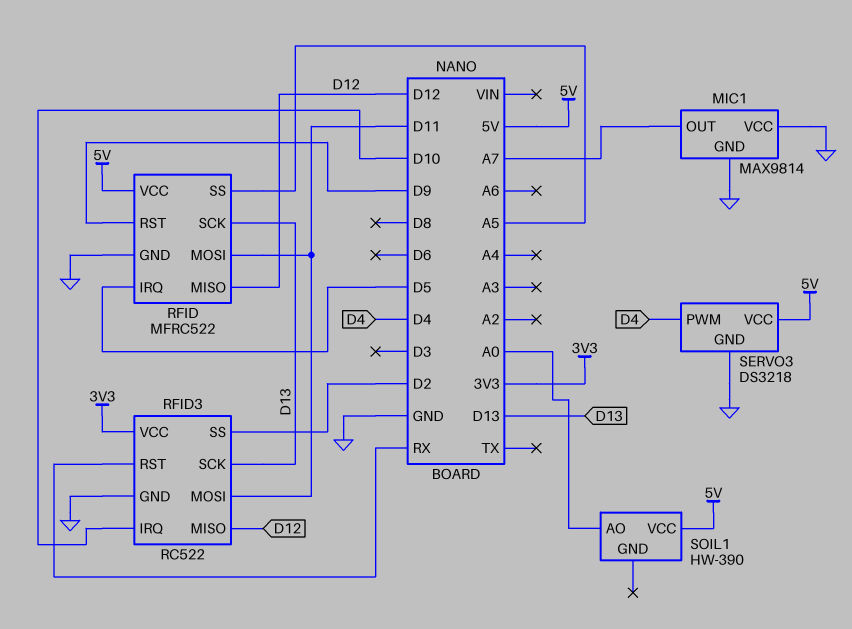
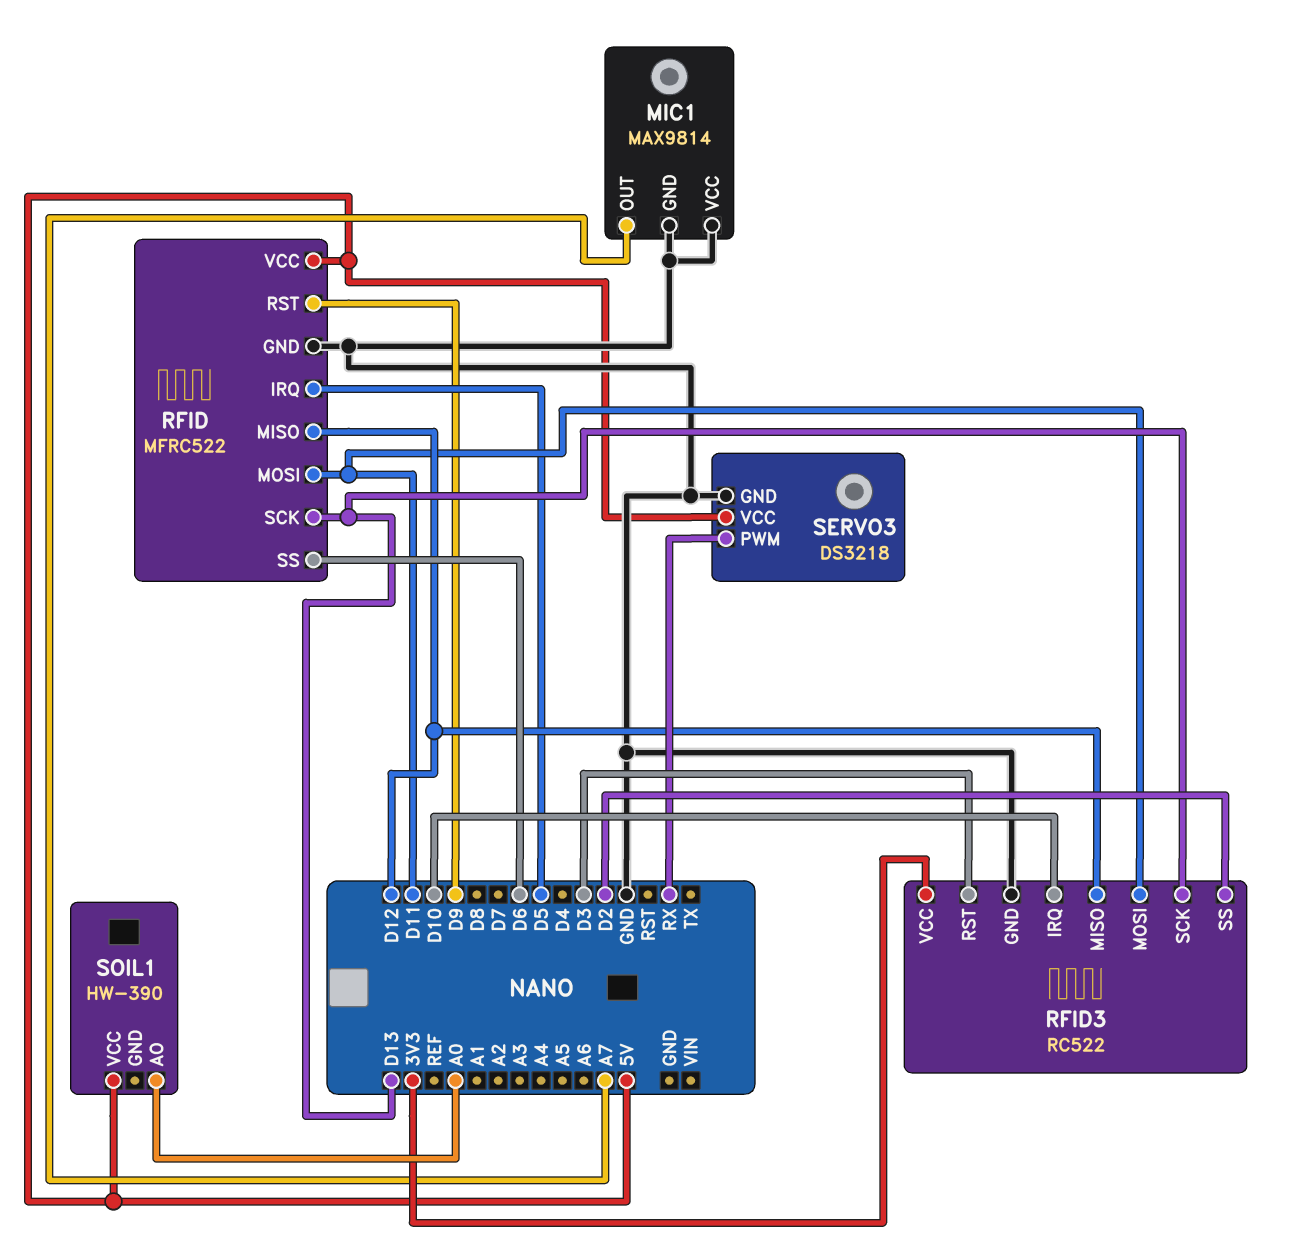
RFID pin SS: A5 -> D6
RFID3 pin RST: RX -> D3
SERVO3 pin PWM: D4 -> RX

